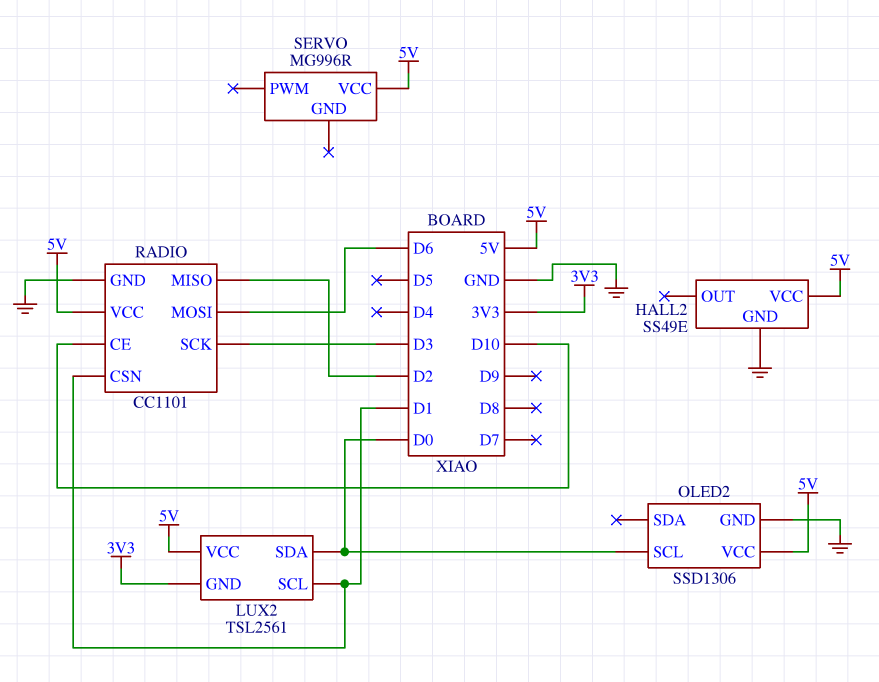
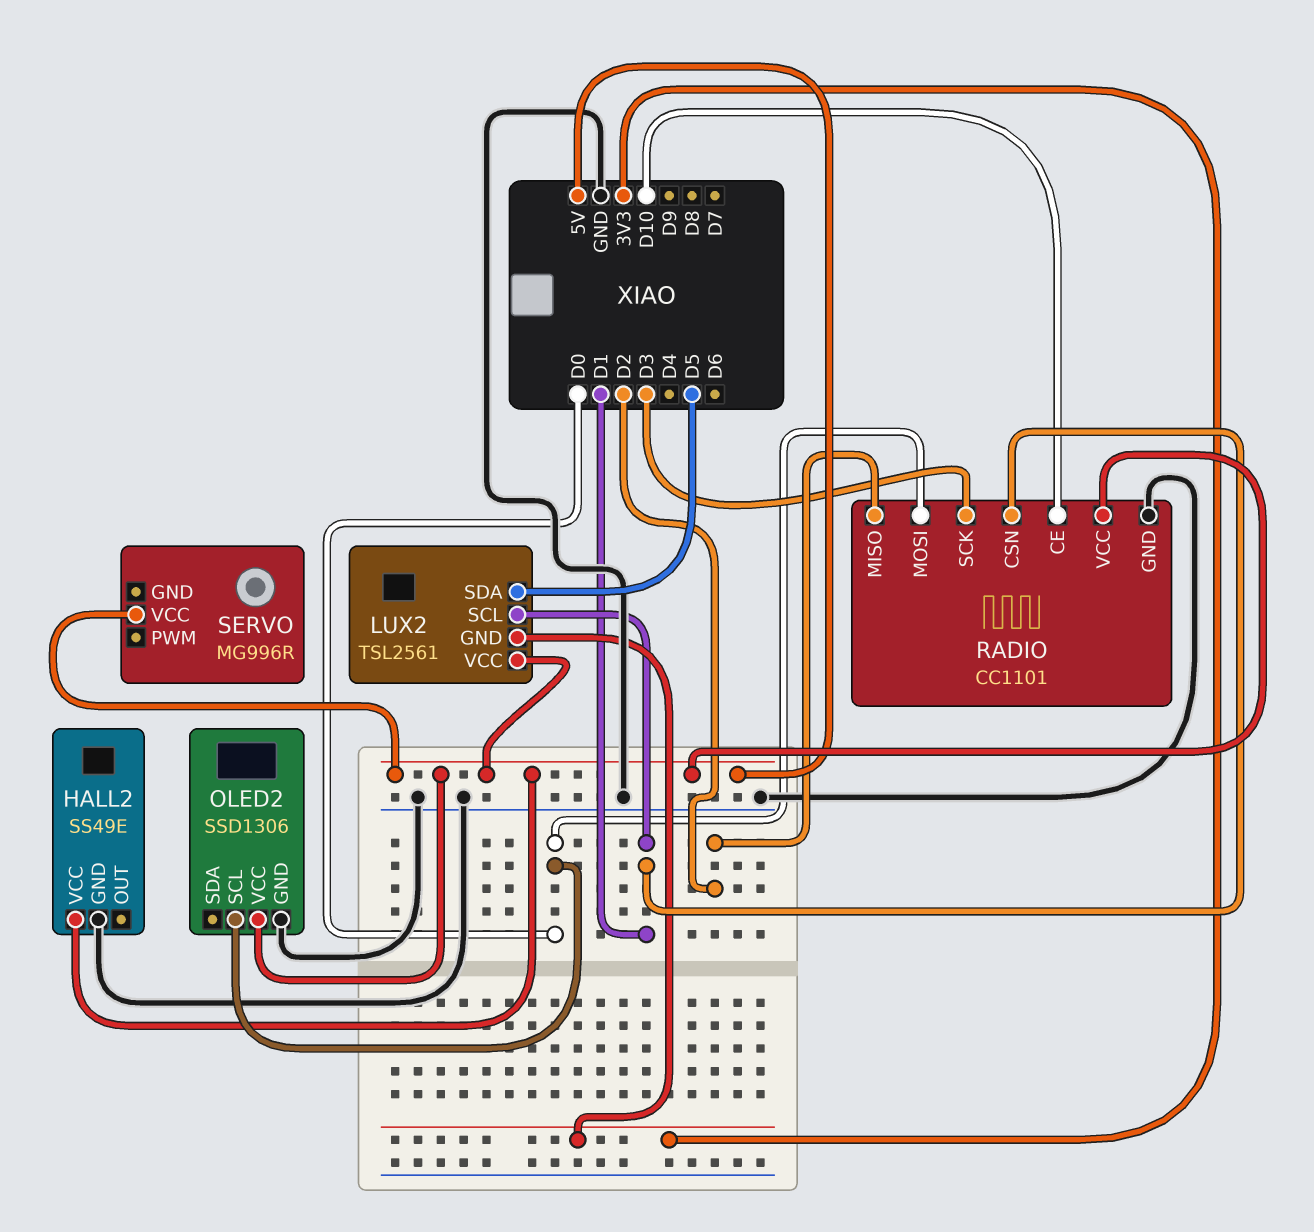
LUX2 pin SDA: D0 -> D5
RADIO pin MOSI: D6 -> D0

